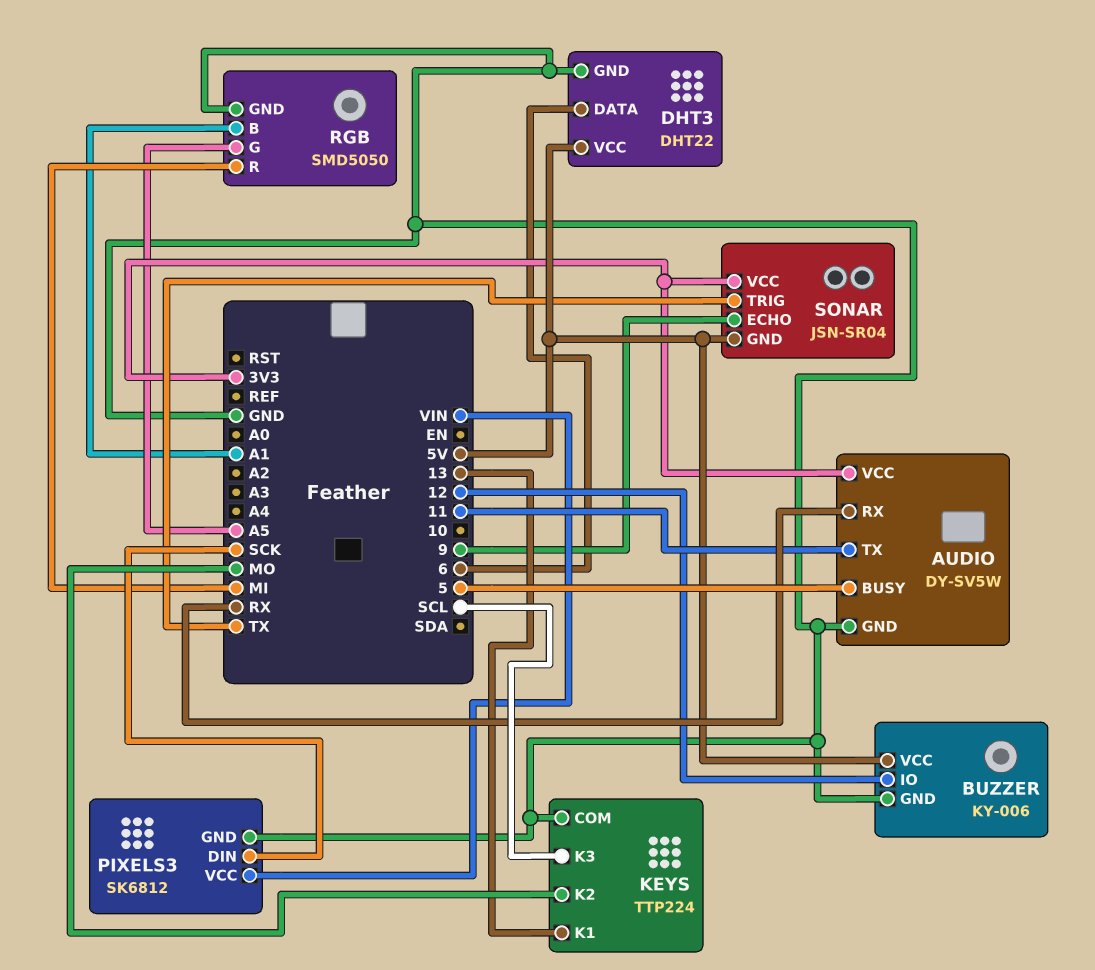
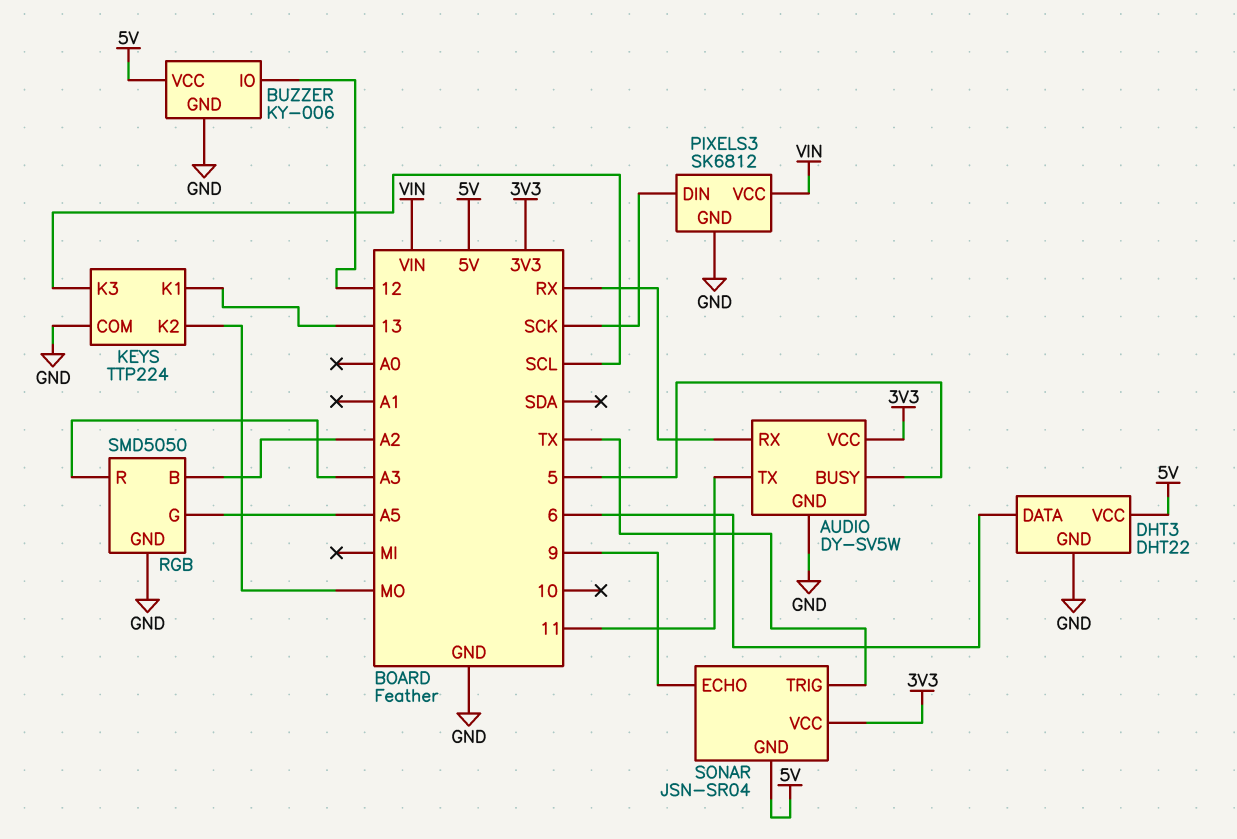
RGB pin B: A1 -> A2
RGB pin R: MI -> A3

